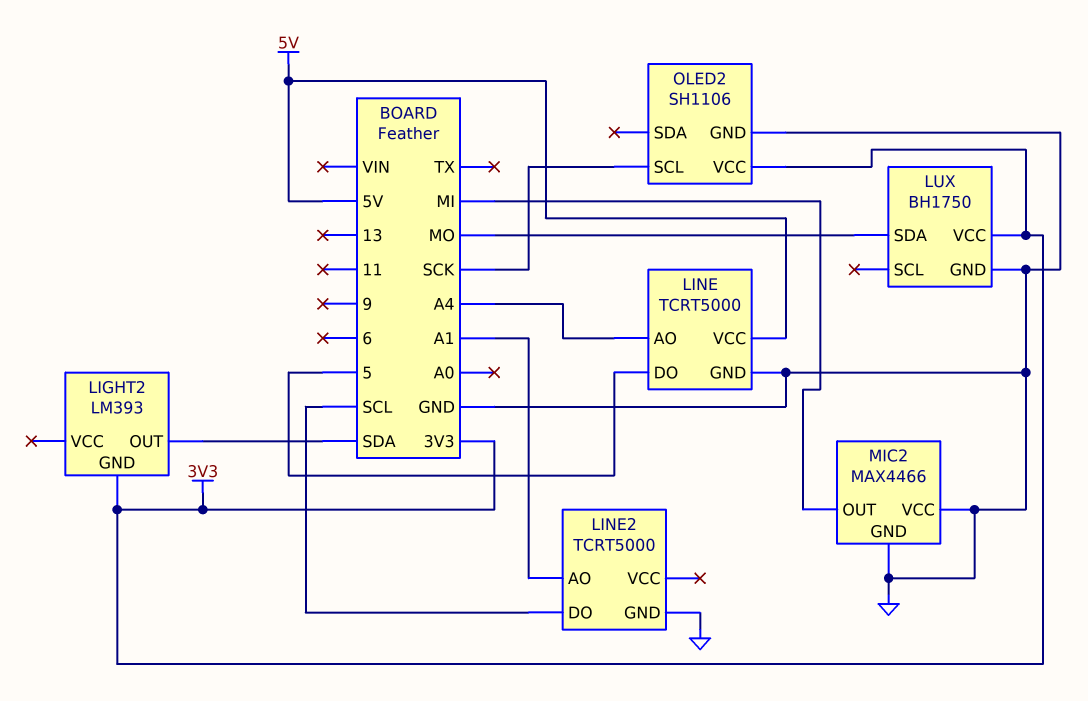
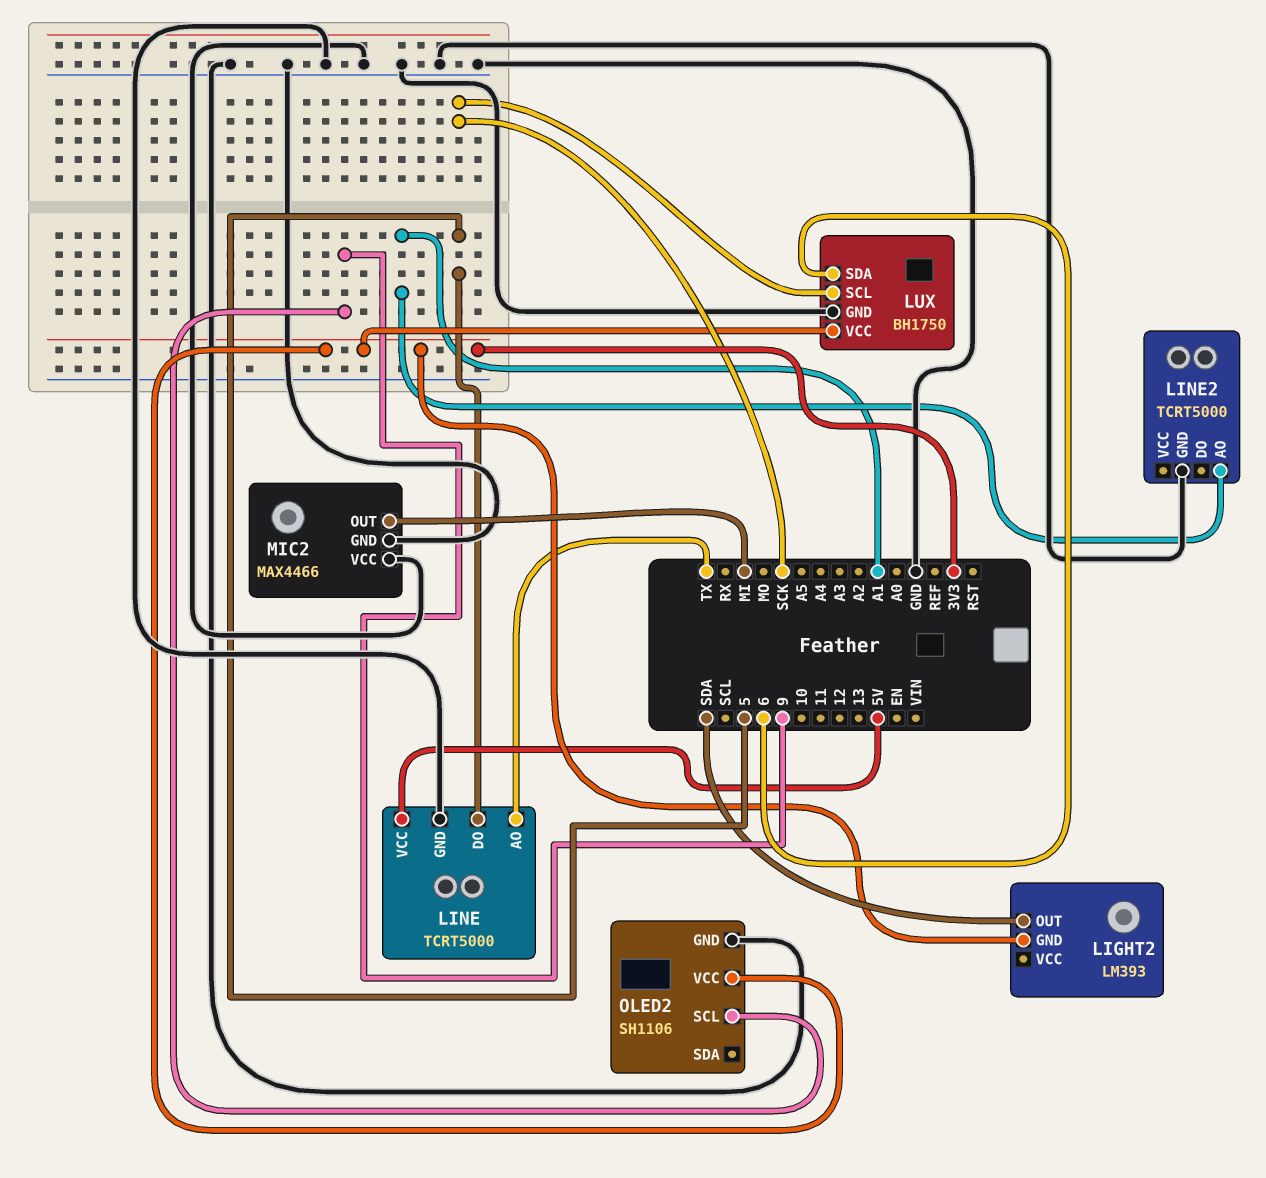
LINE pin AO: A4 -> TX
LINE2 pin DO: SCL -> none
LUX pin SCL: none -> SCK
LUX pin SDA: MO -> 6
OLED2 pin SCL: SCK -> 9

